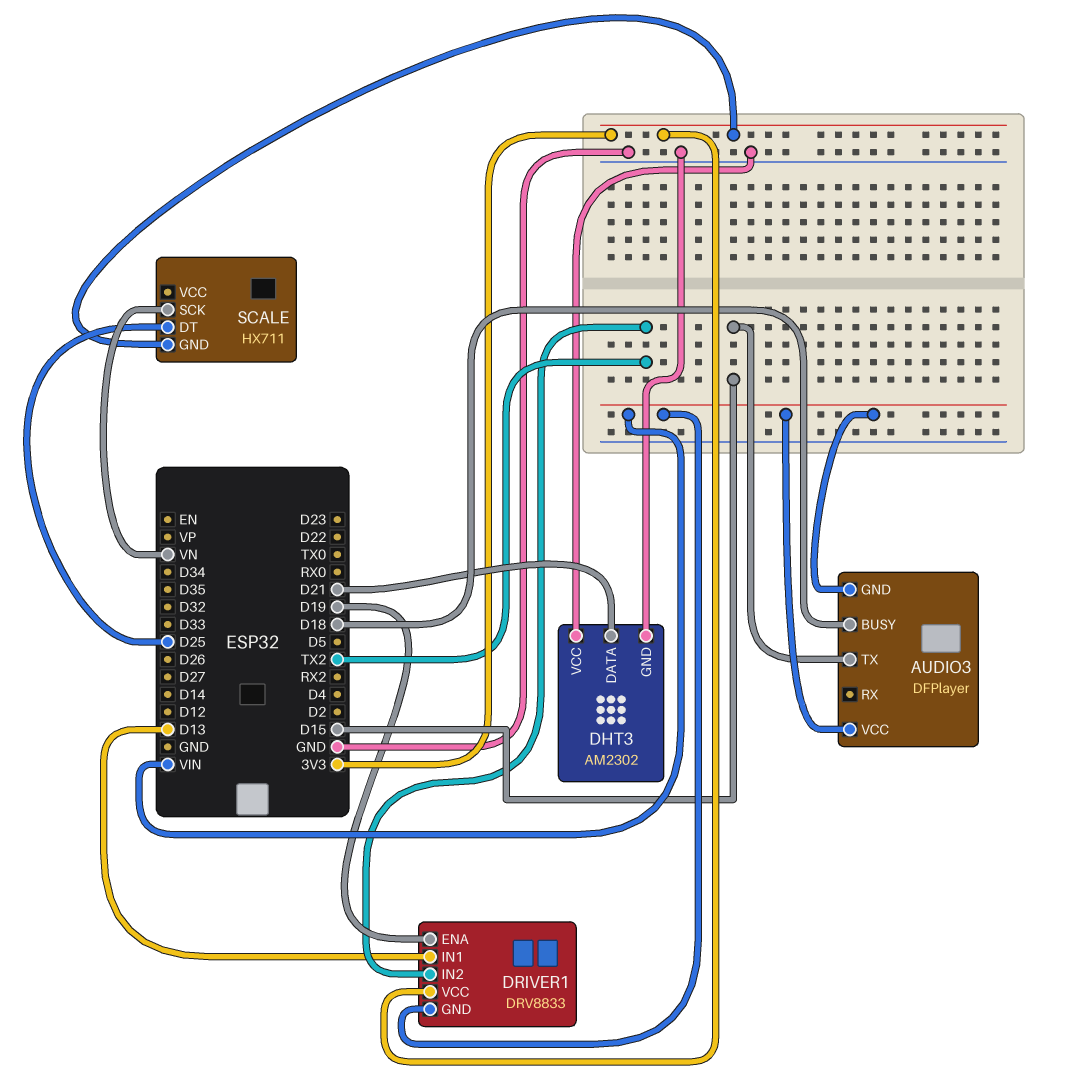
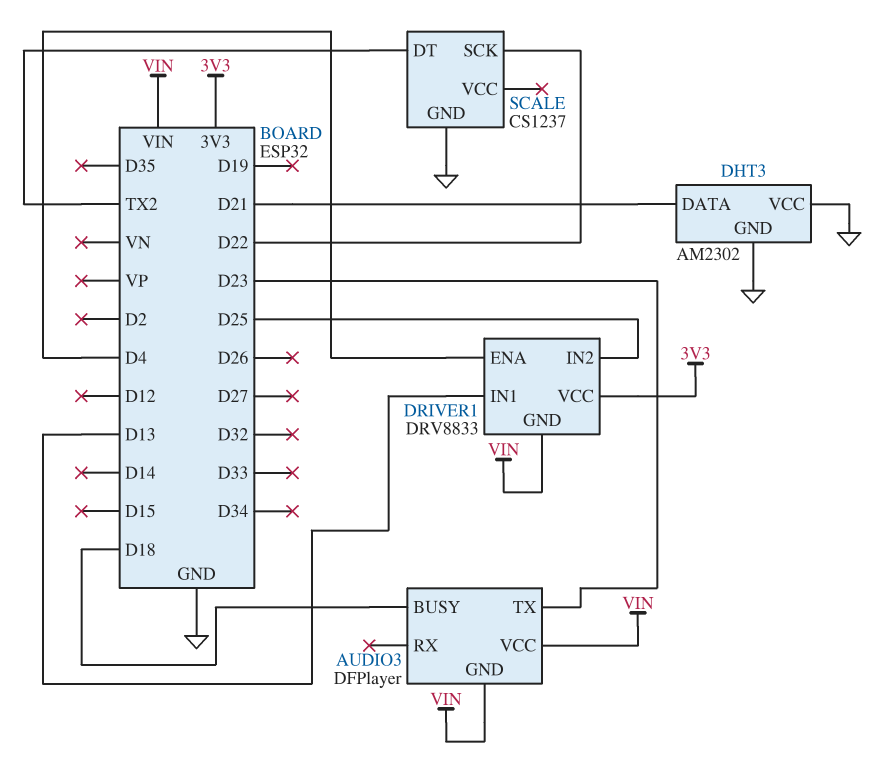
AUDIO3 pin TX: D15 -> D23
DRIVER1 pin ENA: D19 -> D4
DRIVER1 pin IN2: TX2 -> D25
SCALE: HX711 -> CS1237
SCALE pin DT: D25 -> TX2
SCALE pin GND: 3V3 -> GND
SCALE pin SCK: VN -> D22

